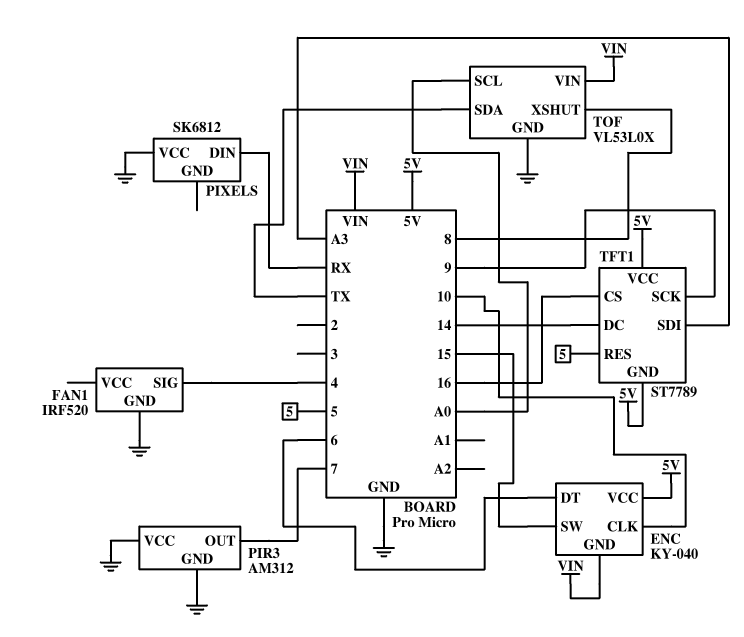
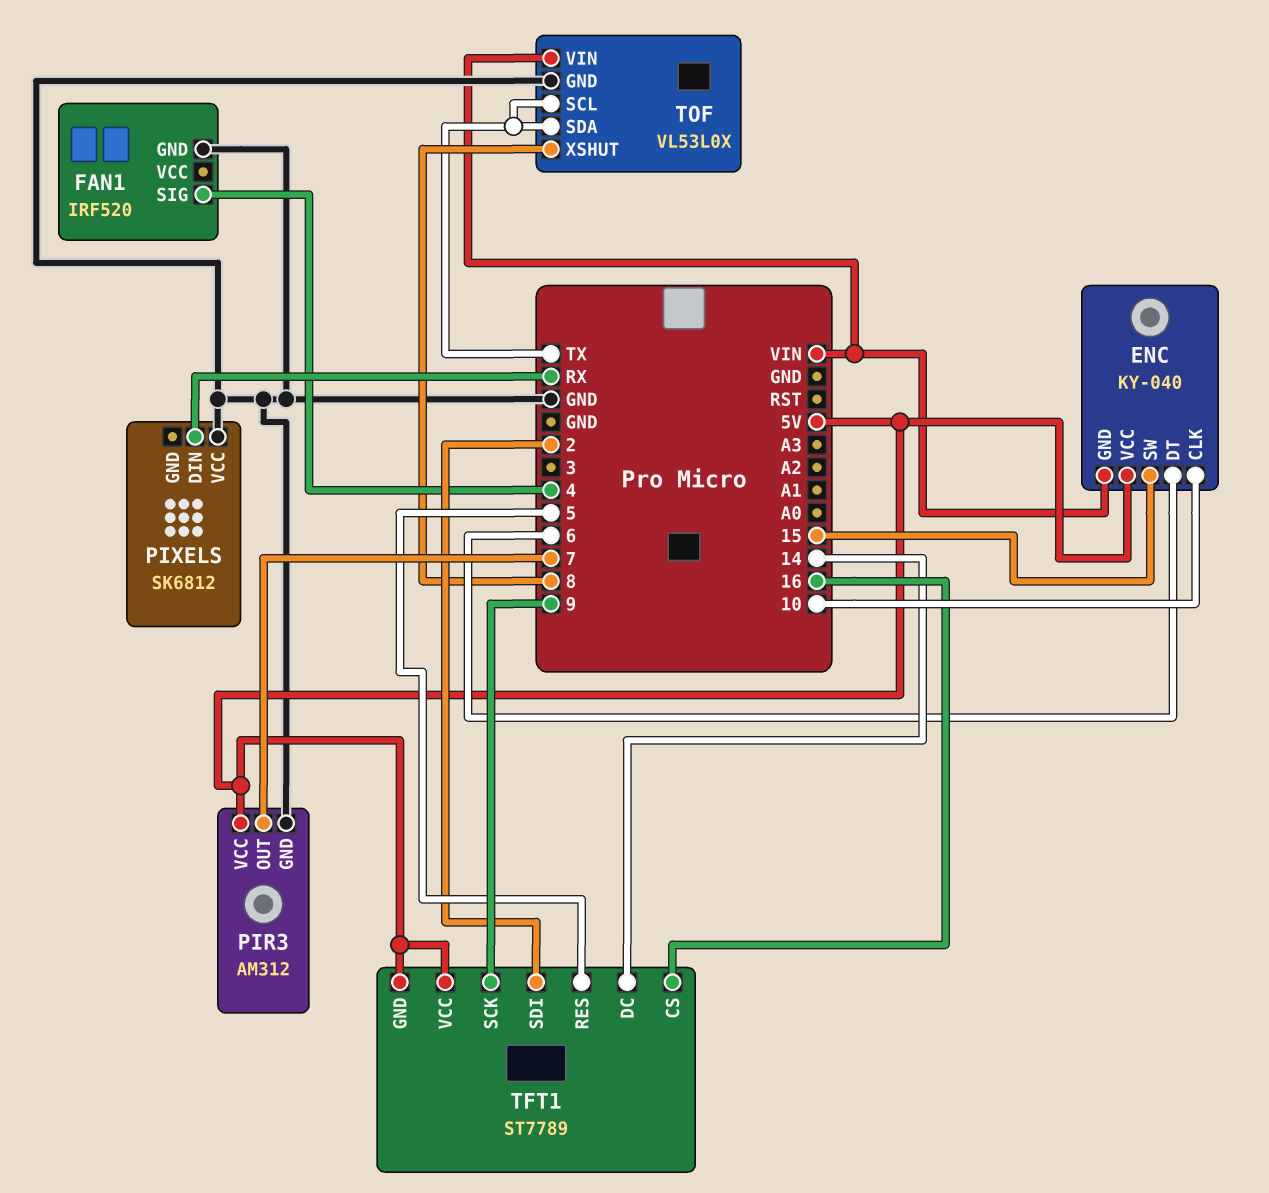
PIR3 pin VCC: GND -> 5V
TFT1 pin SDI: A3 -> 2
TOF pin SCL: A0 -> TX

